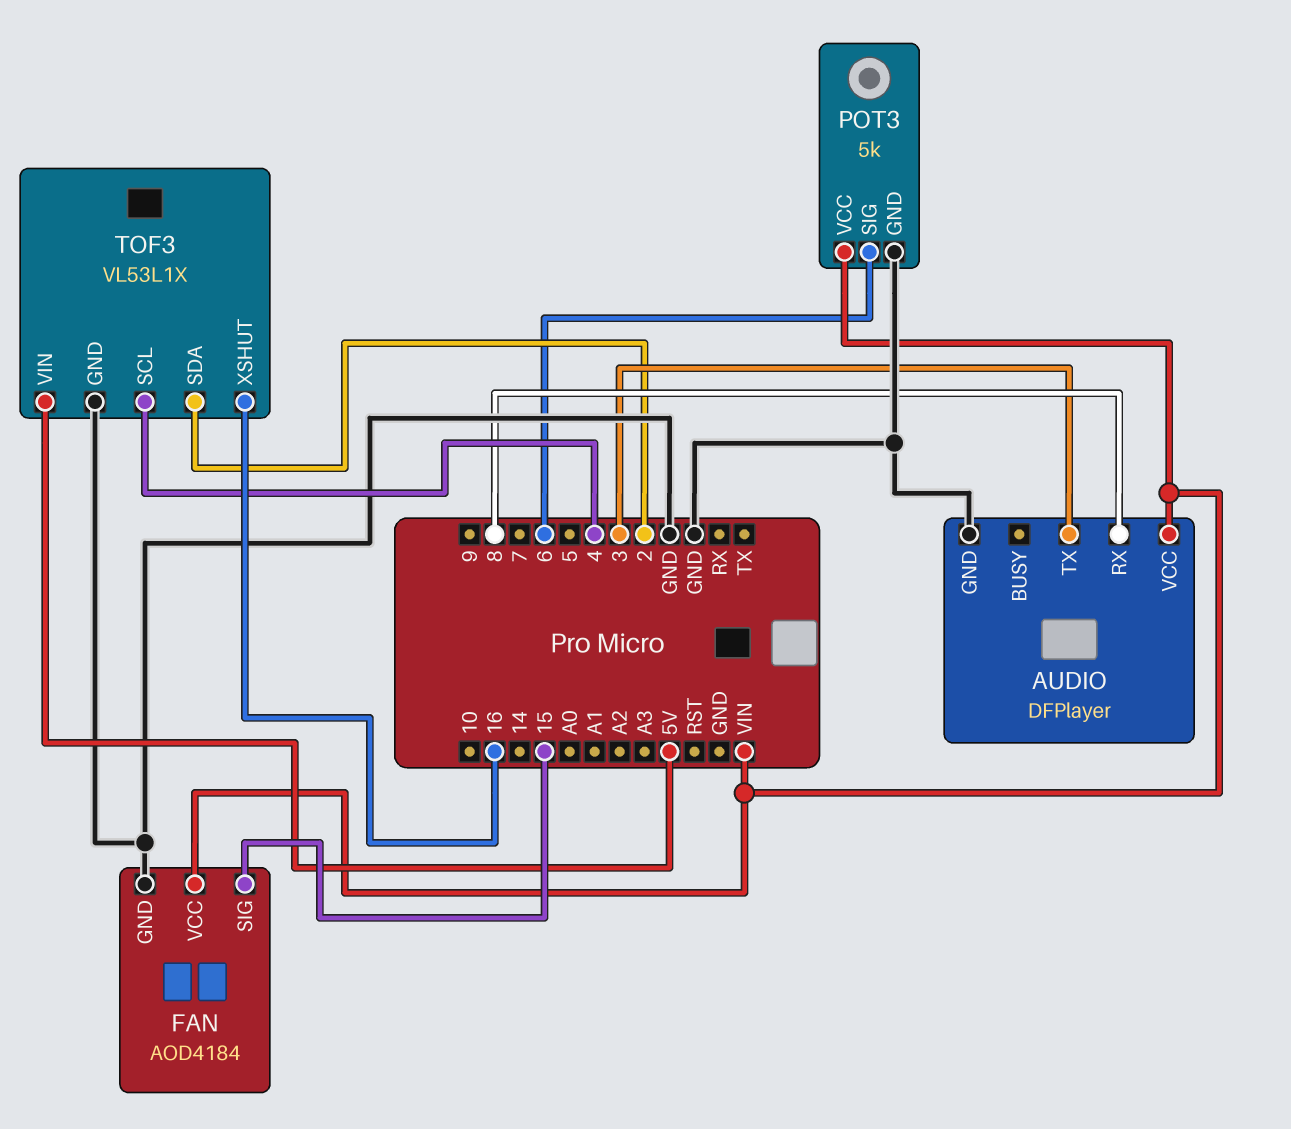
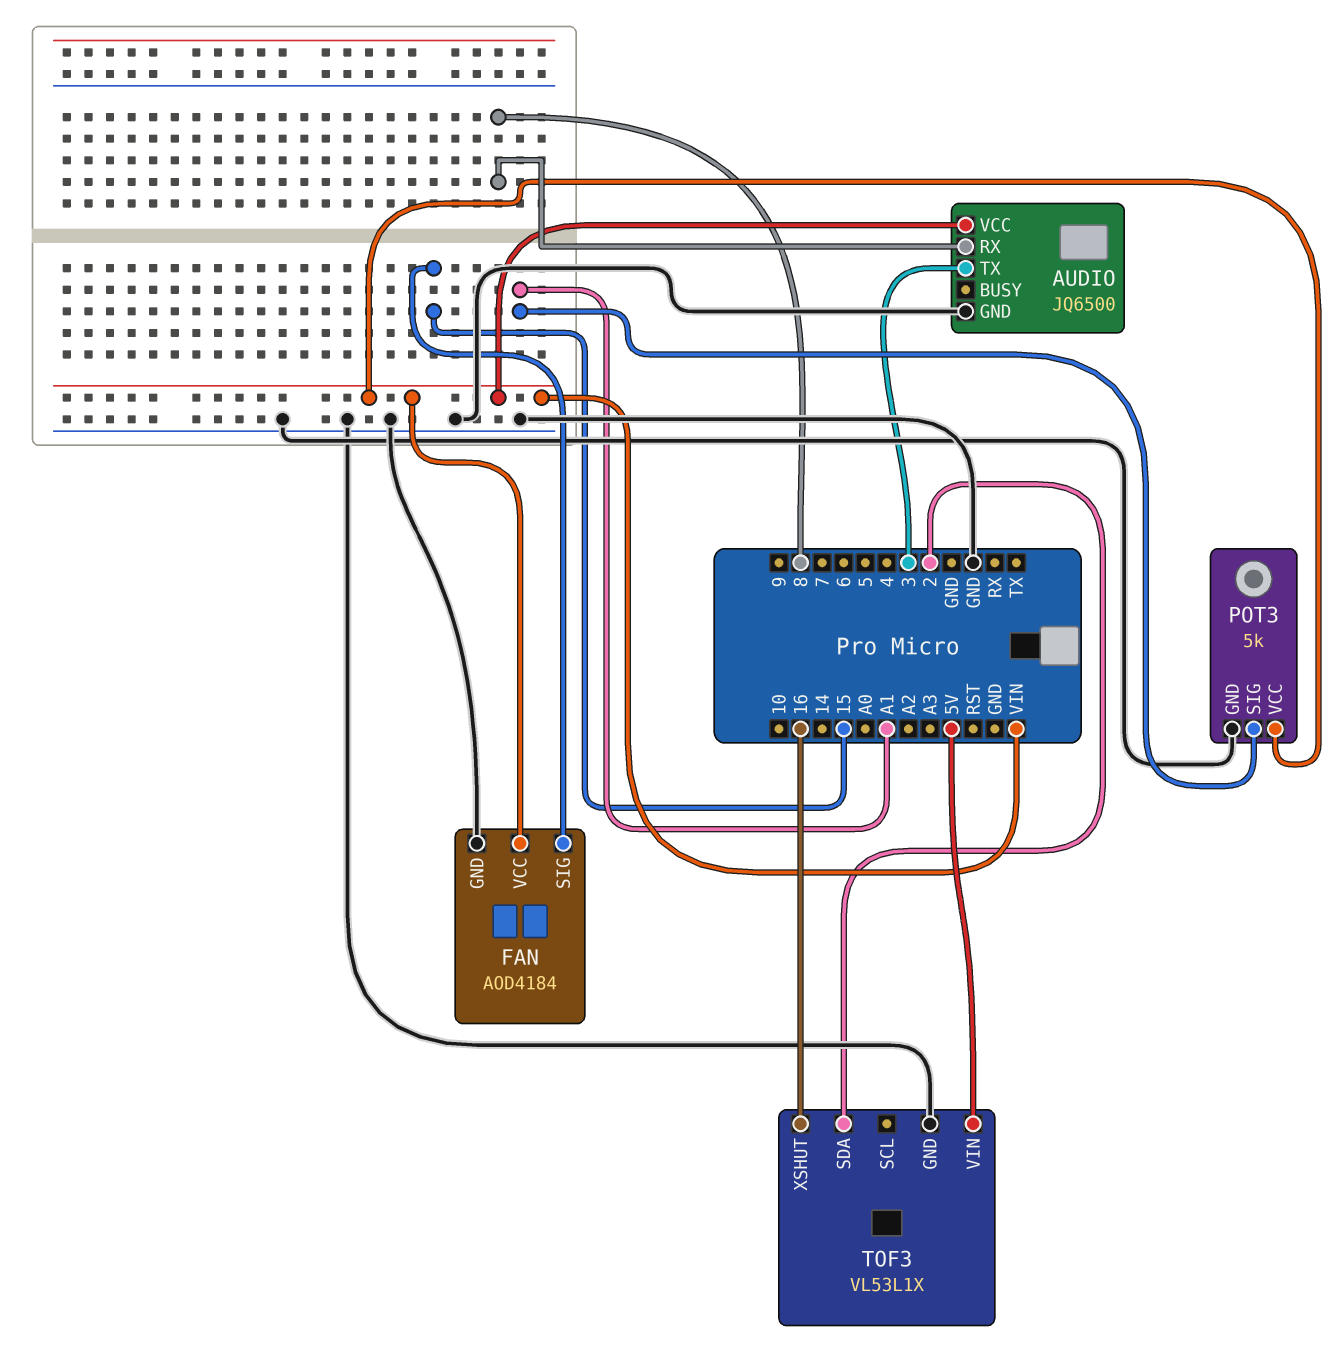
AUDIO: DFPlayer -> JQ6500
POT3 pin SIG: 6 -> A1
TOF3 pin SCL: 4 -> none

